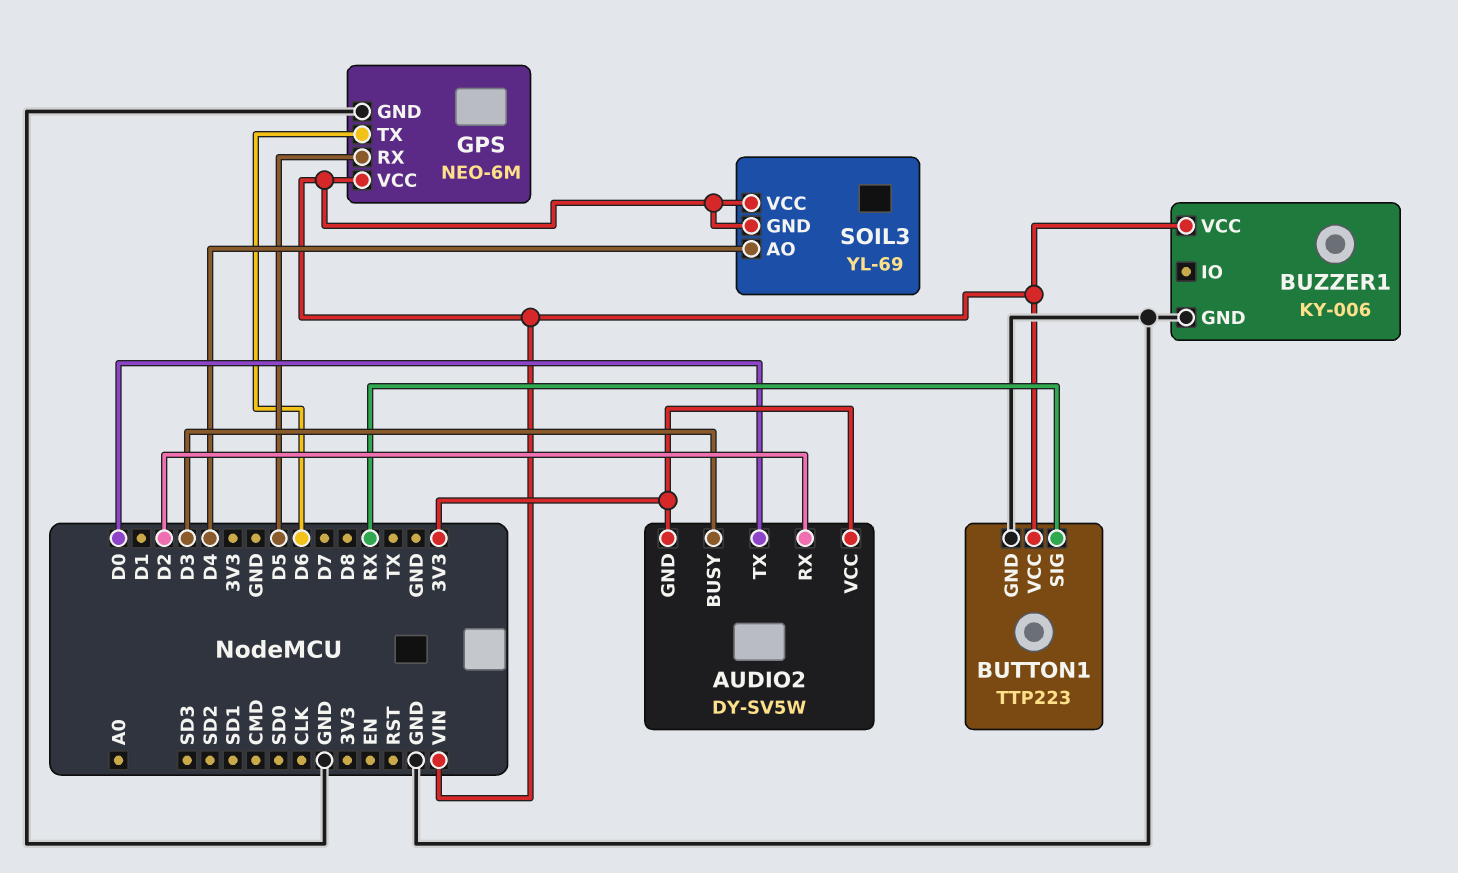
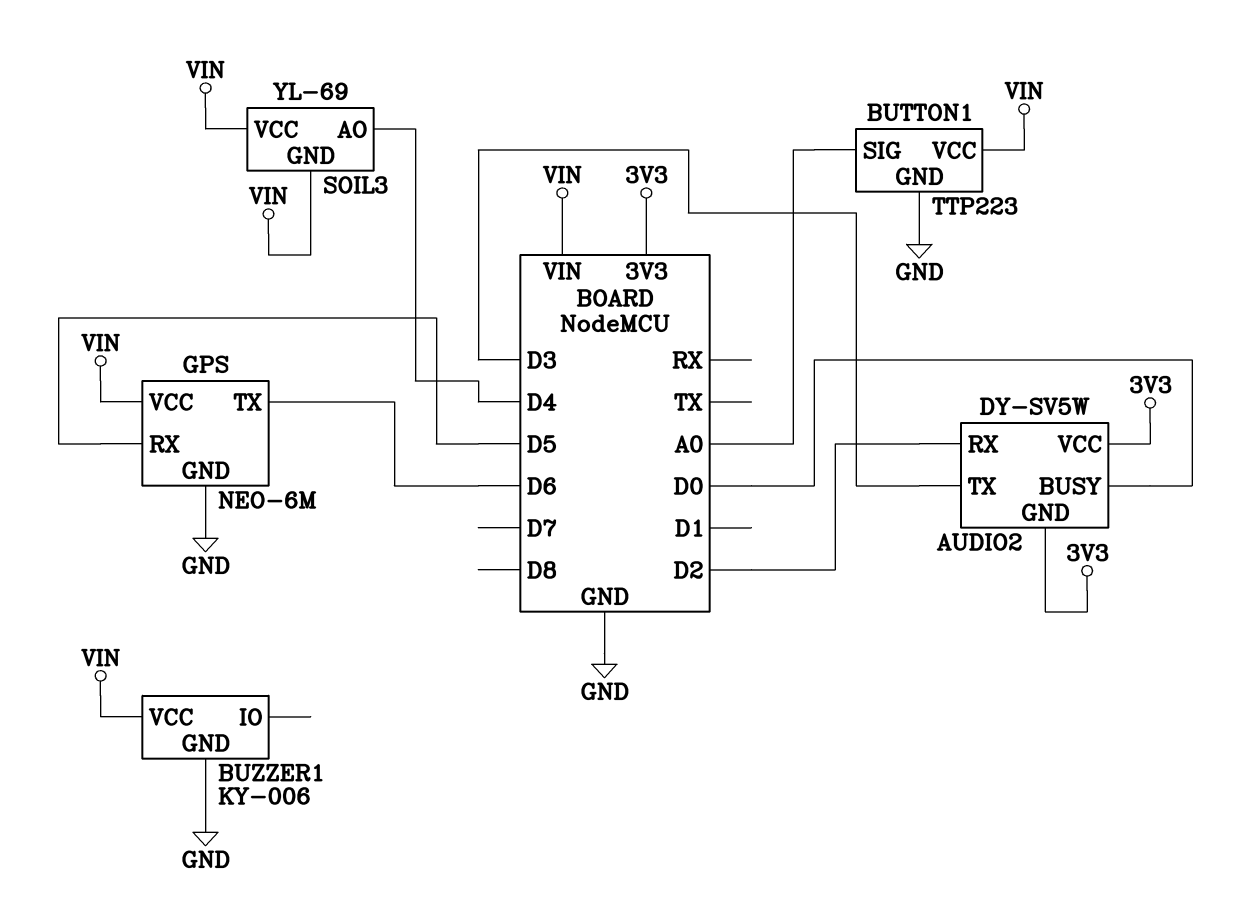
AUDIO2 pin BUSY: D3 -> D0
AUDIO2 pin TX: D0 -> D3
BUTTON1 pin SIG: RX -> A0

